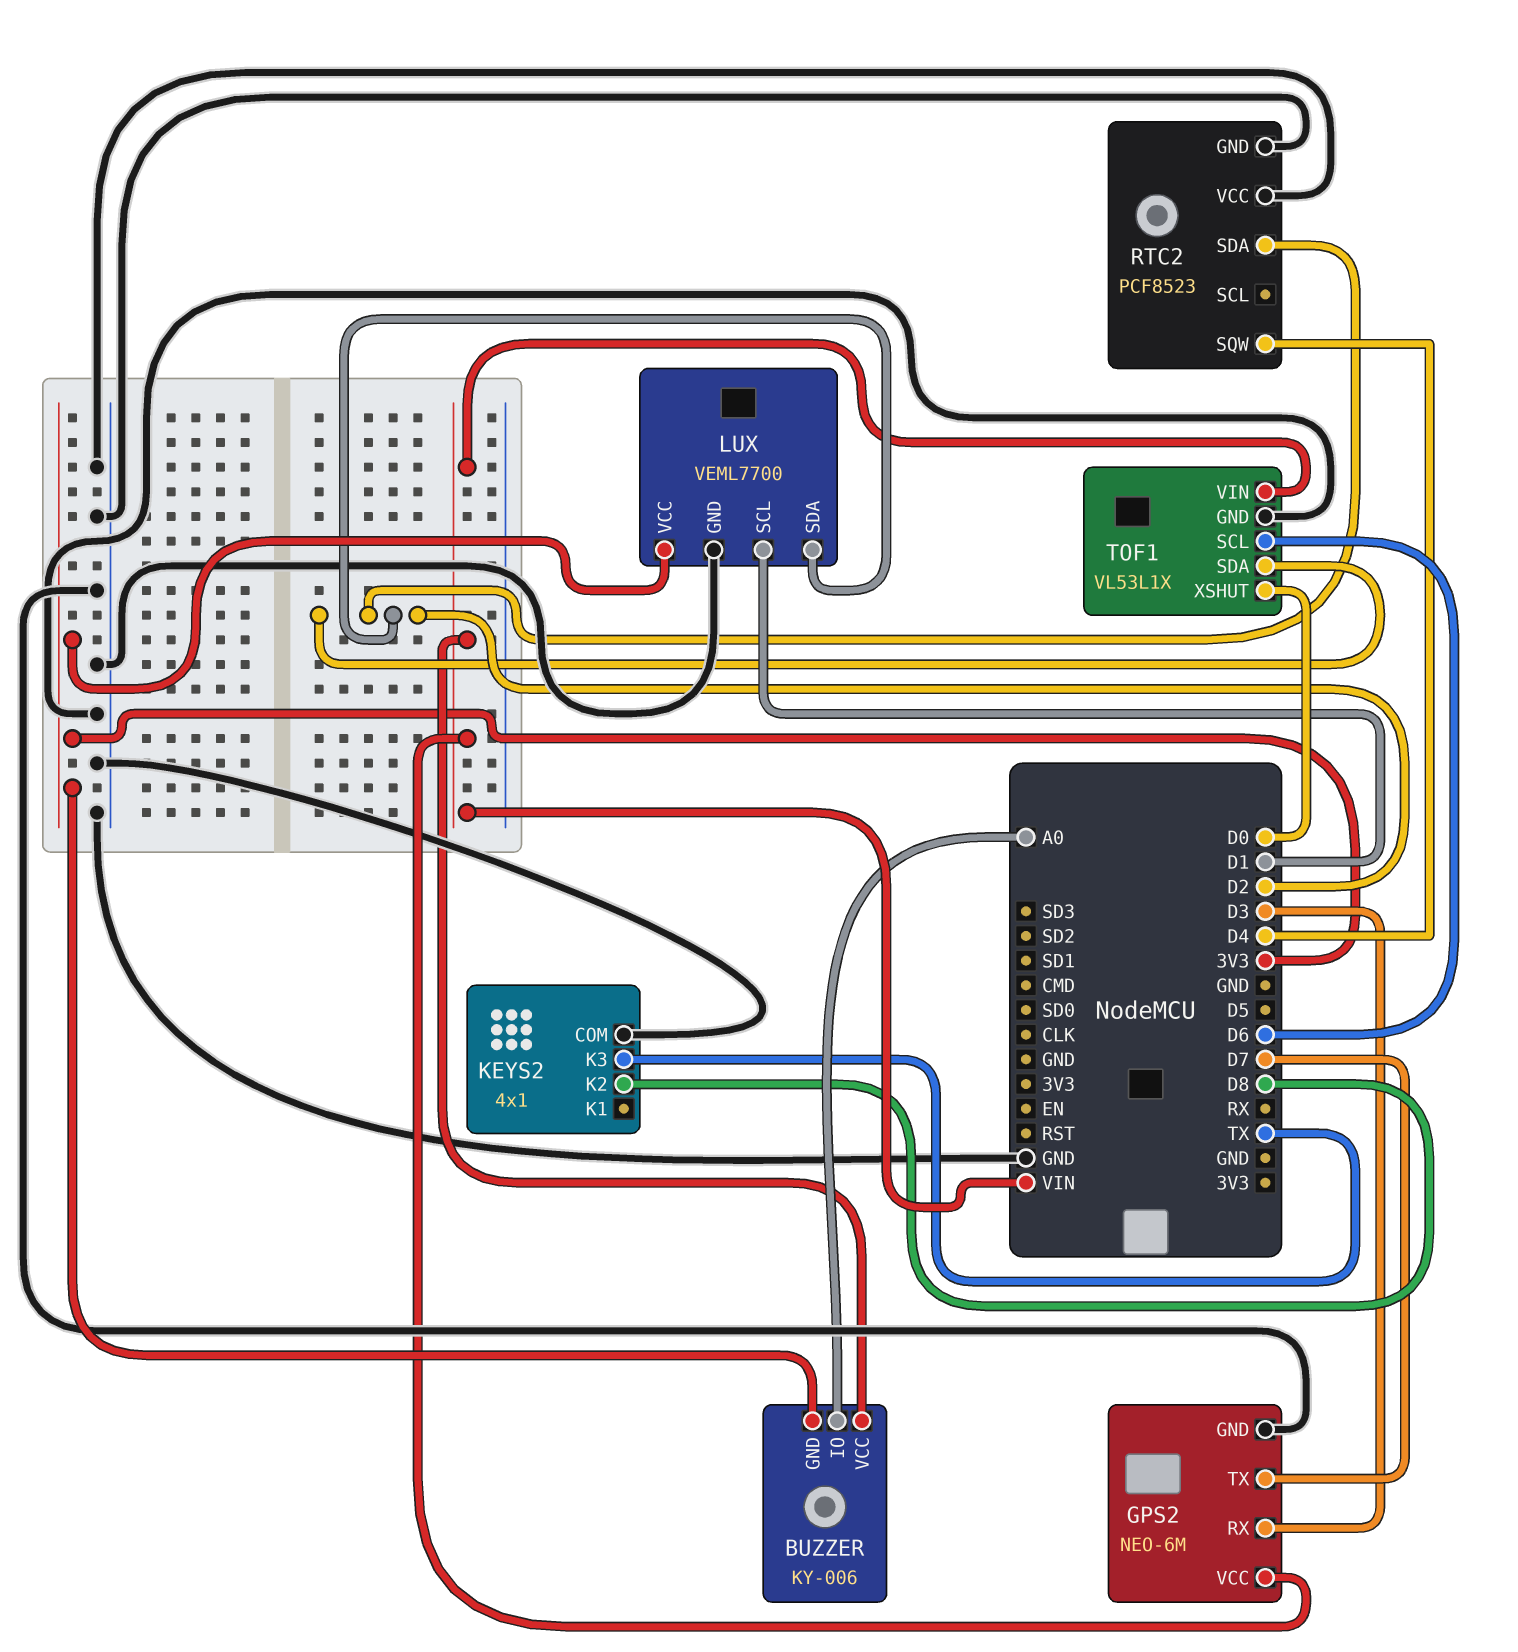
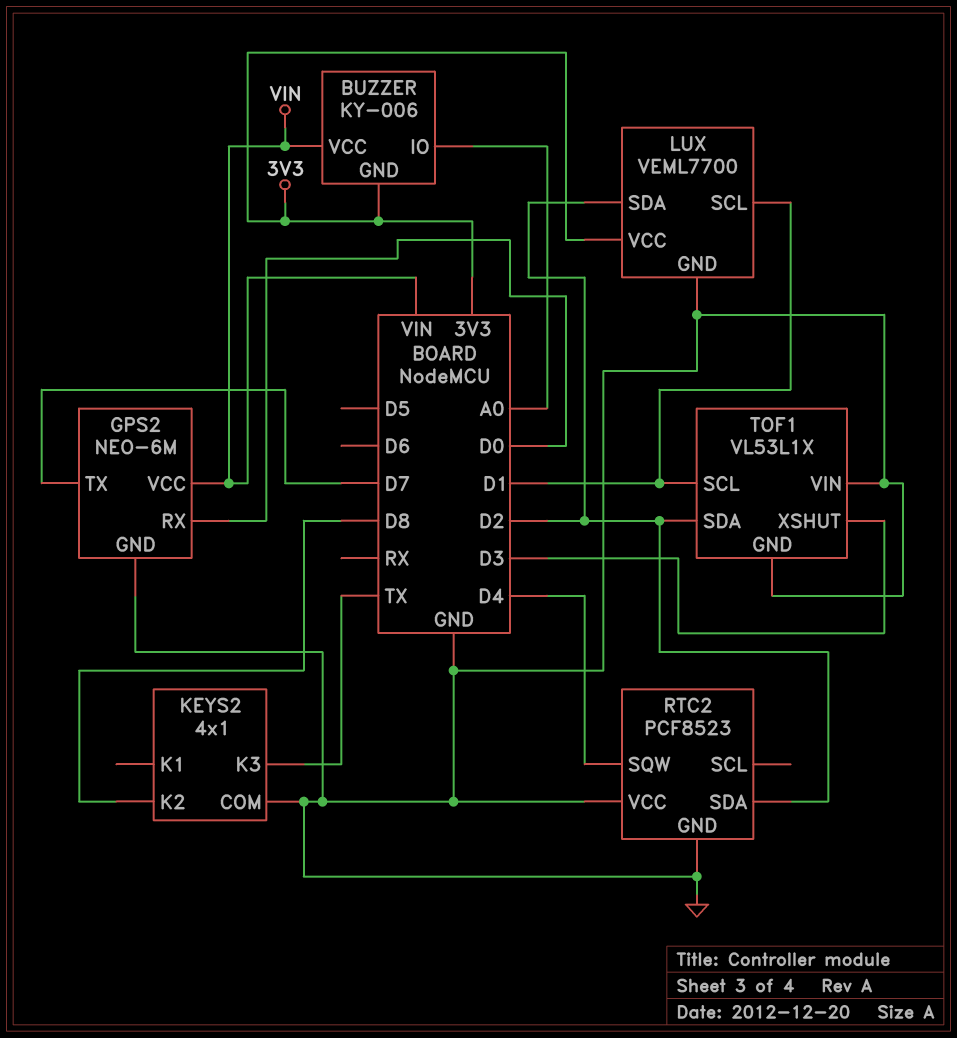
GPS2 pin RX: D3 -> D0
TOF1 pin SCL: D6 -> D1
TOF1 pin VIN: VIN -> GND
TOF1 pin XSHUT: D0 -> D3

